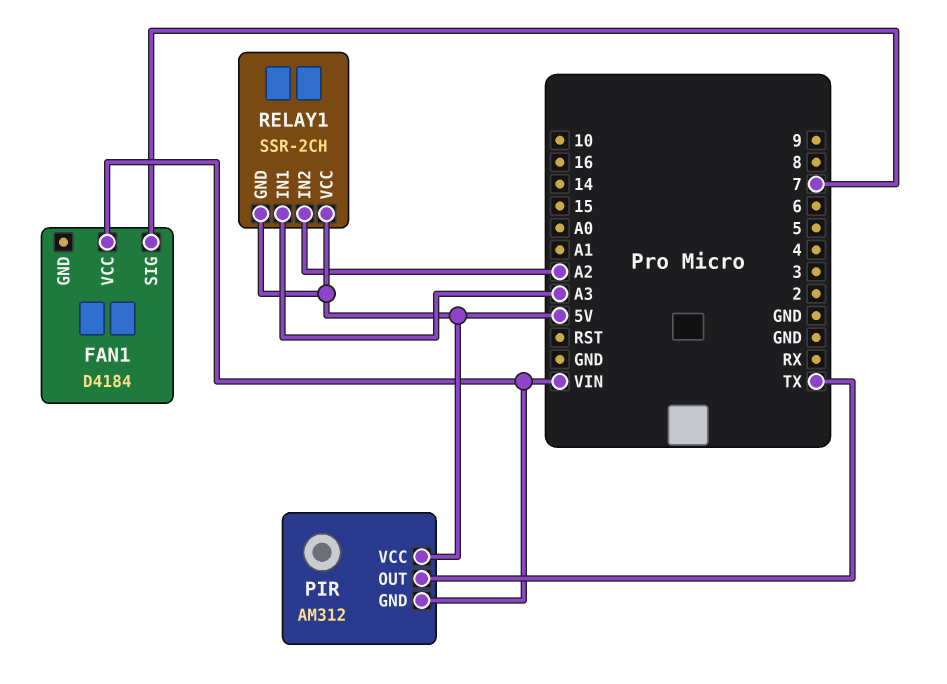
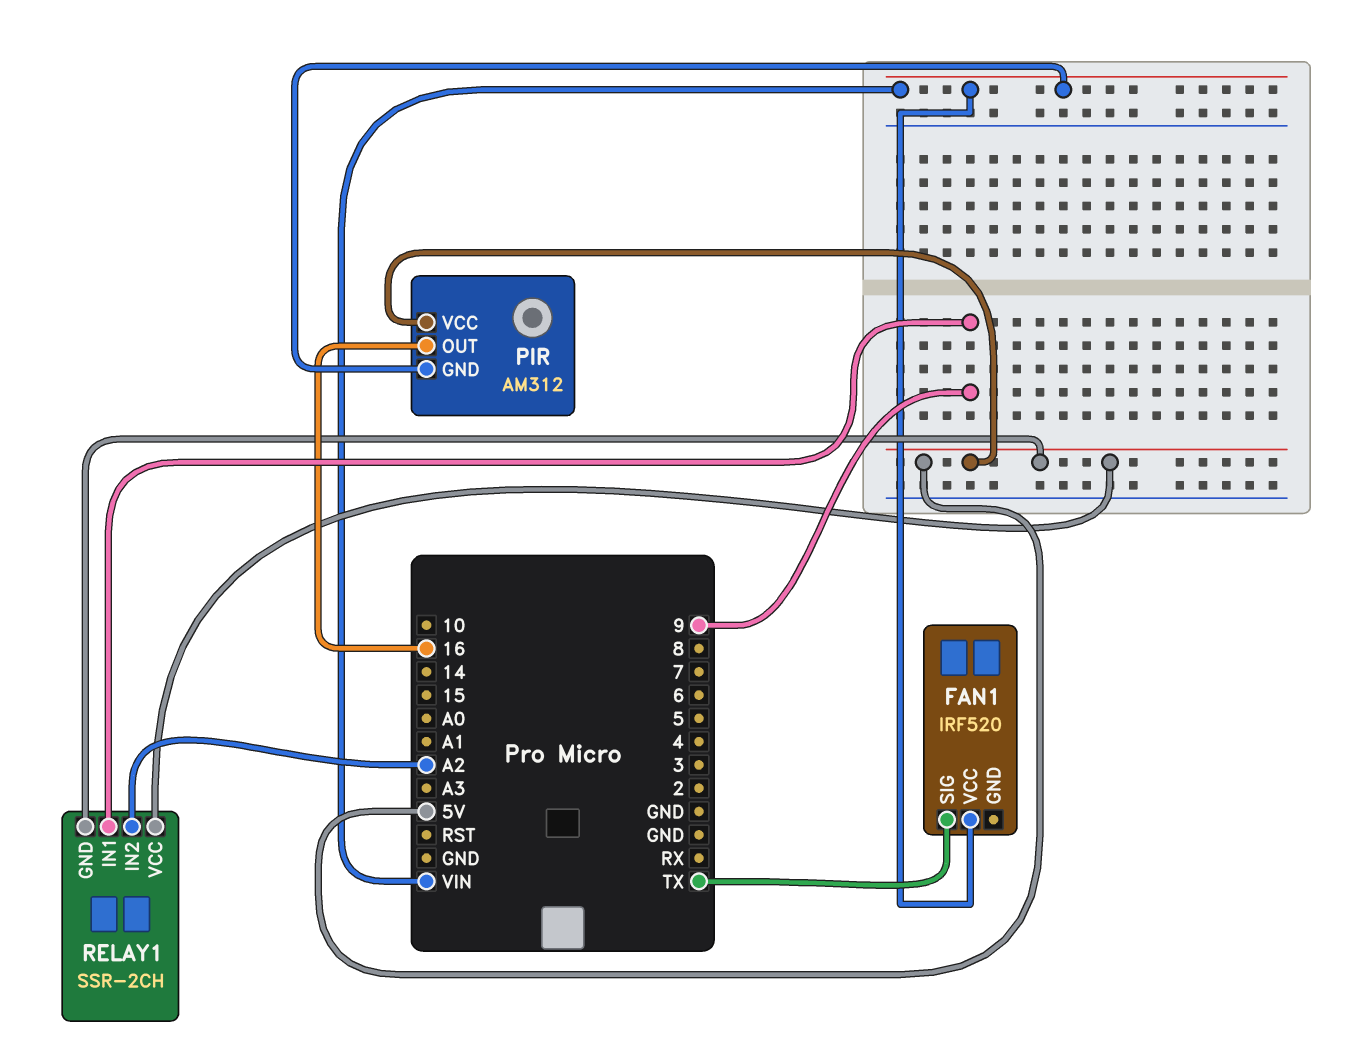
FAN1: D4184 -> IRF520
FAN1 pin SIG: 7 -> TX
PIR pin OUT: TX -> 16
RELAY1 pin IN1: A3 -> 9

